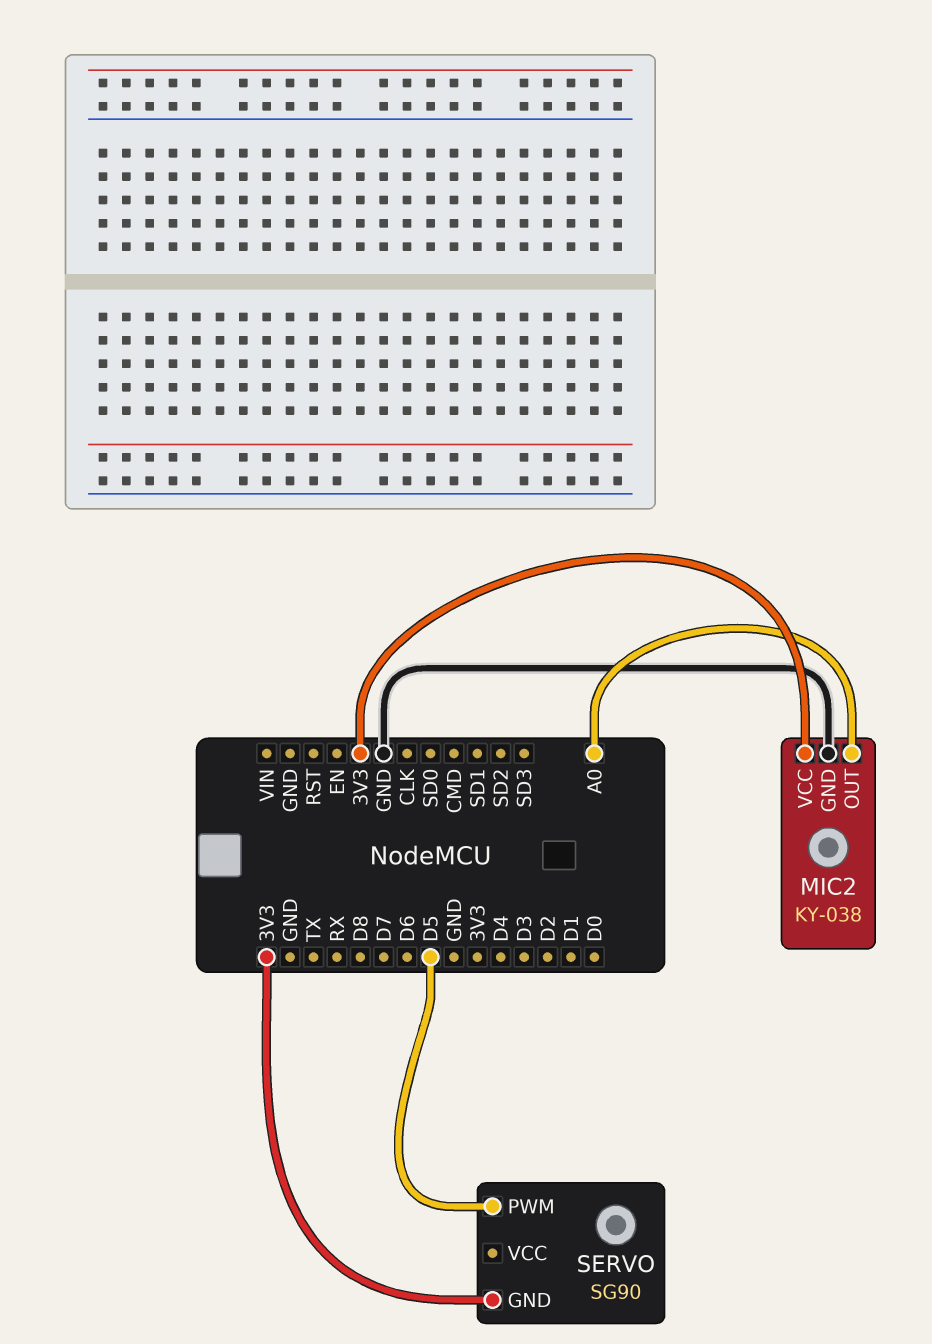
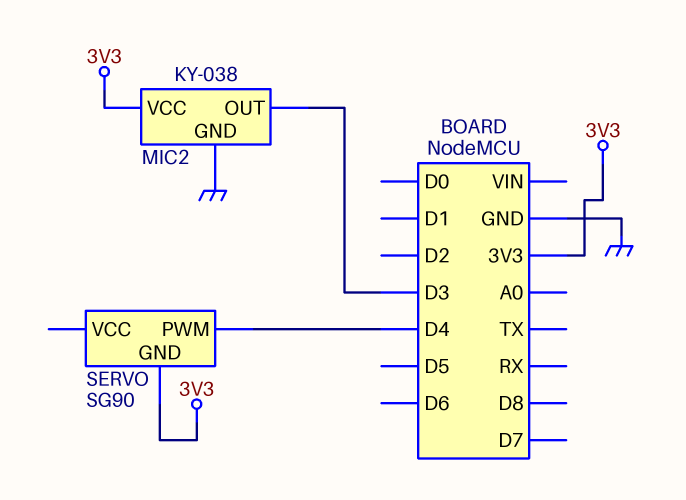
MIC2 pin OUT: A0 -> D3
SERVO pin PWM: D5 -> D4

